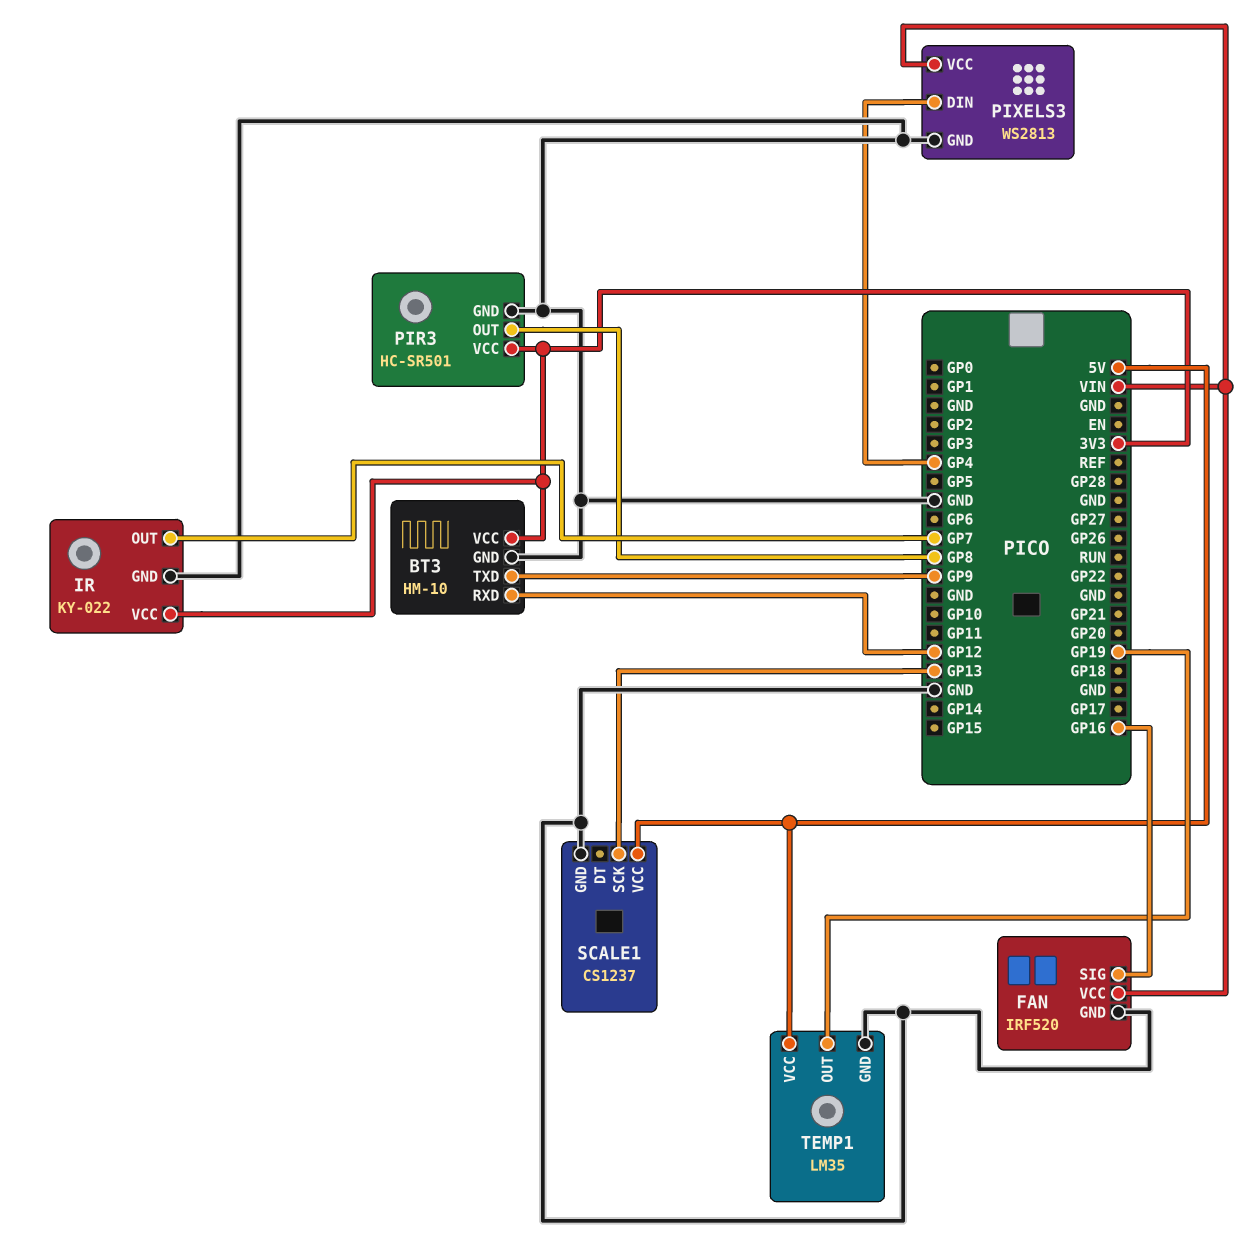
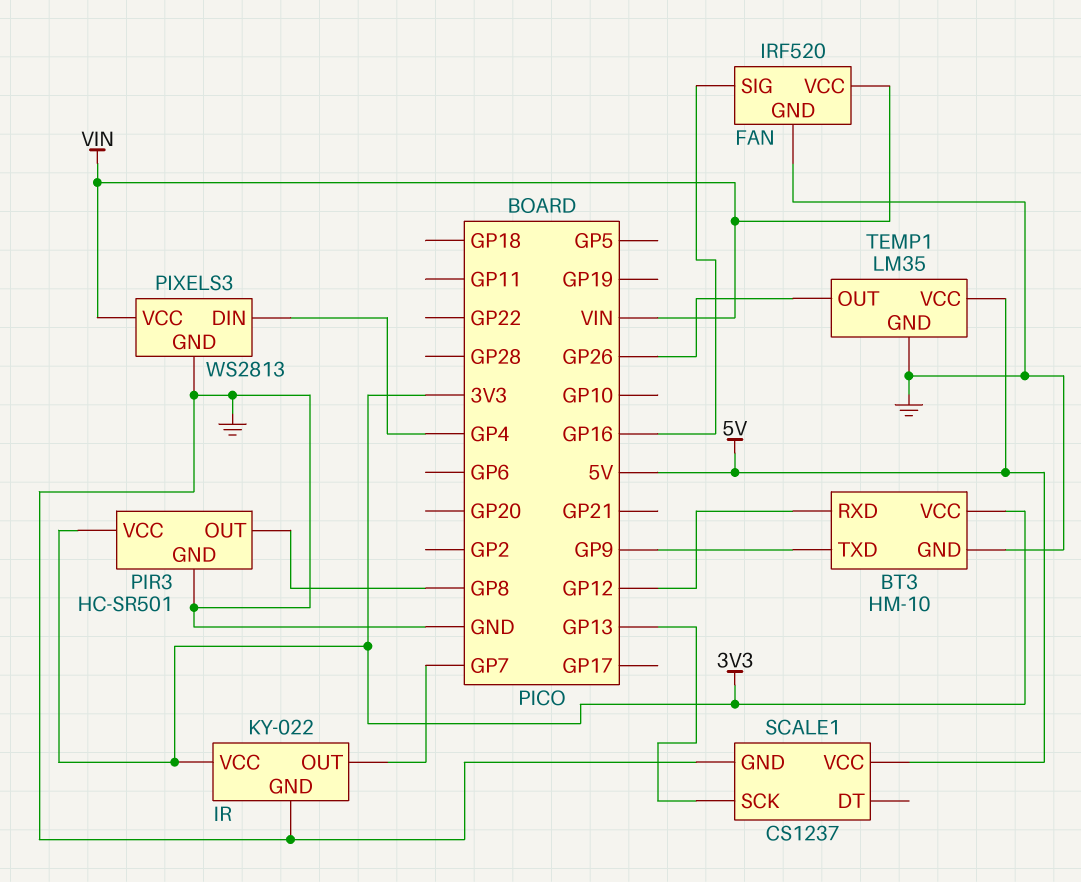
TEMP1 pin OUT: GP19 -> GP26

